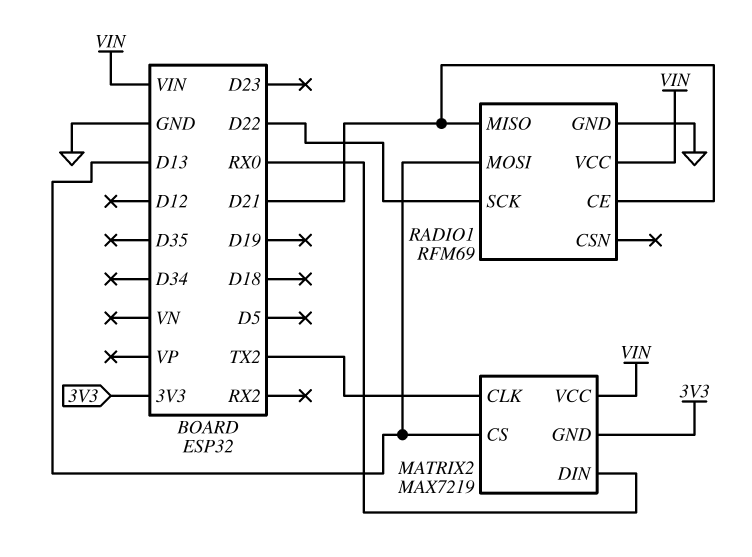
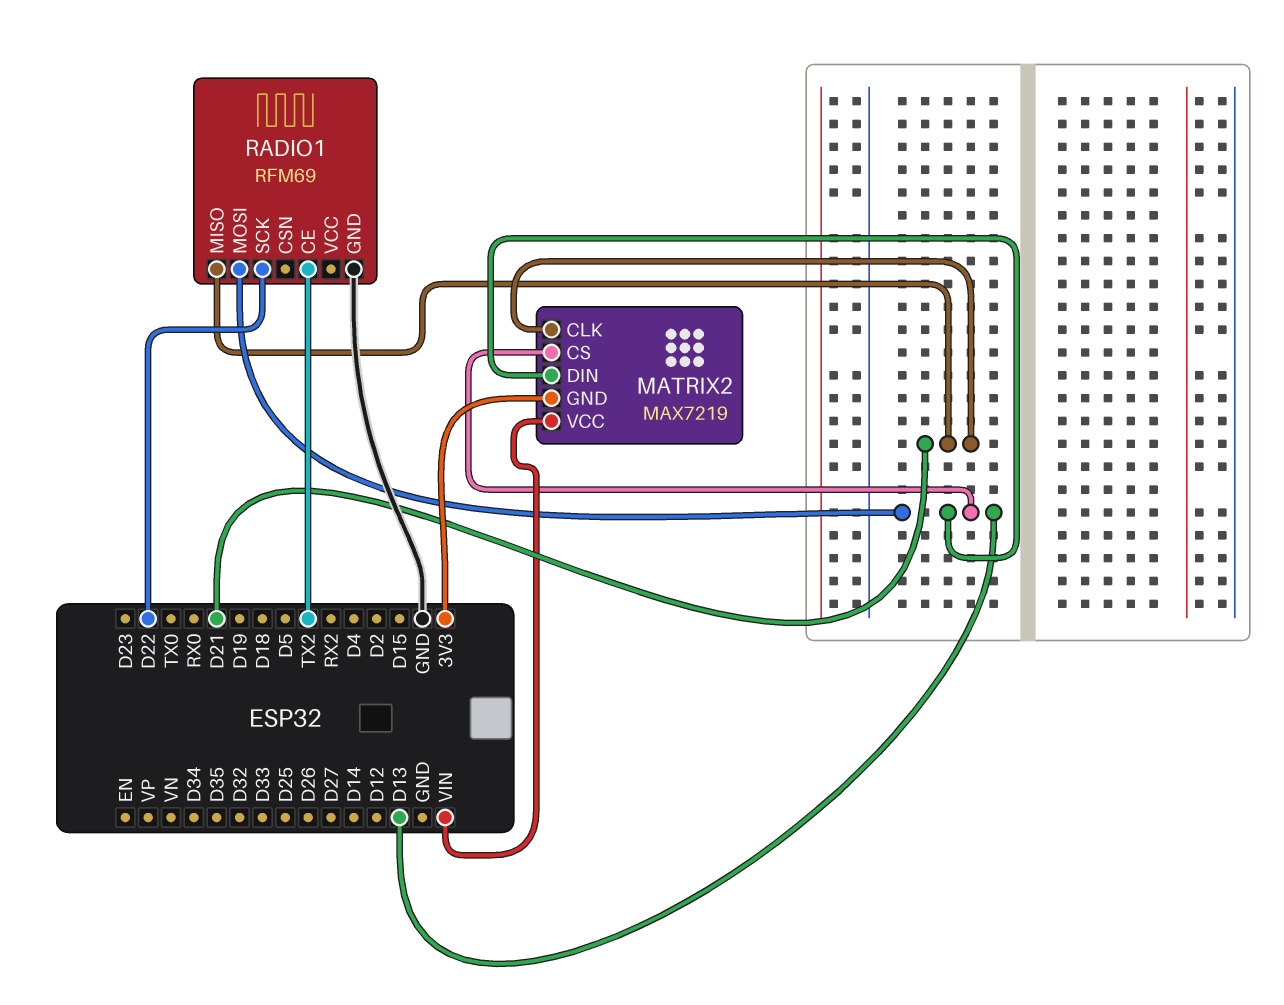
MATRIX2 pin CLK: TX2 -> D21
MATRIX2 pin DIN: RX0 -> D13
RADIO1 pin CE: D21 -> TX2
RADIO1 pin VCC: VIN -> none

